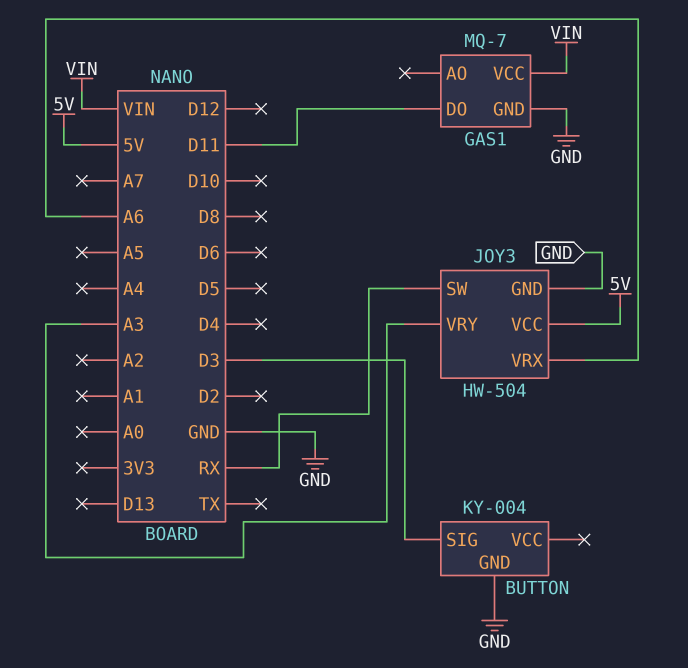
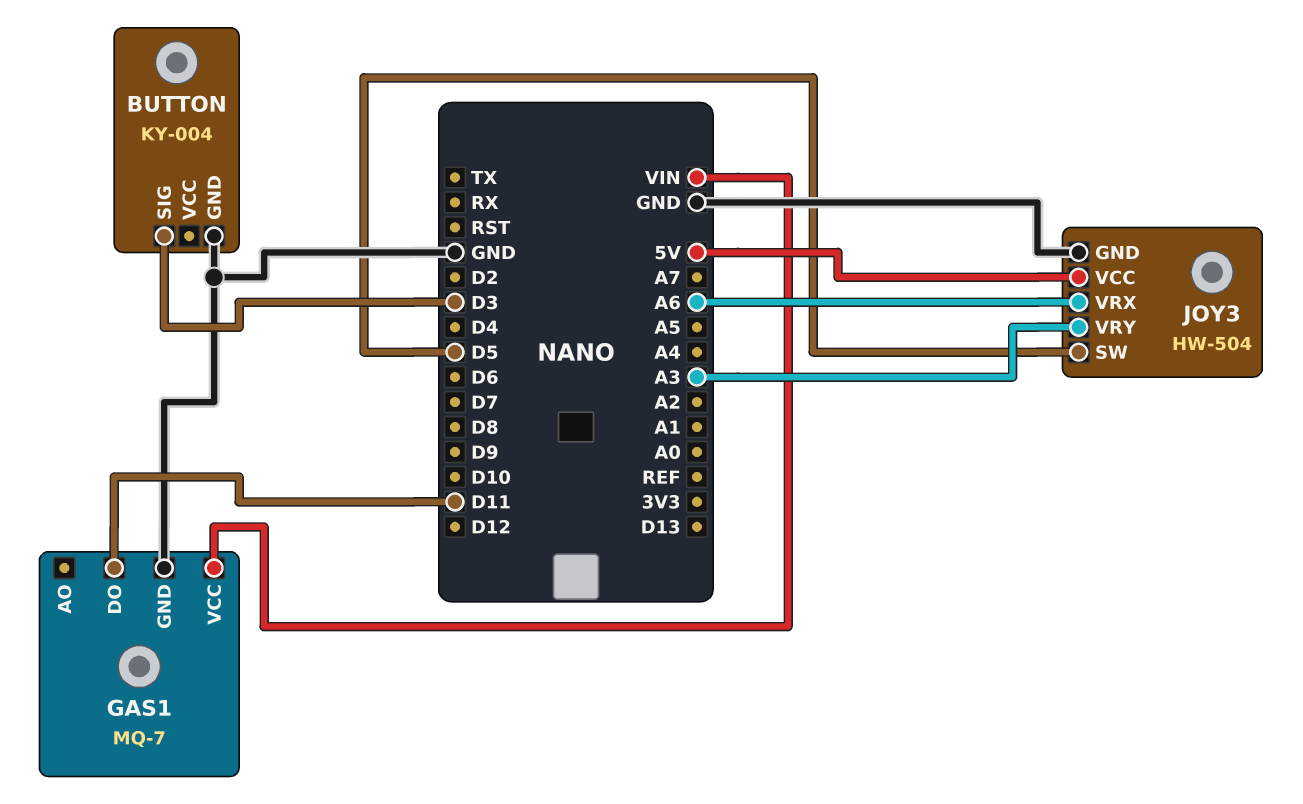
JOY3 pin SW: RX -> D5

